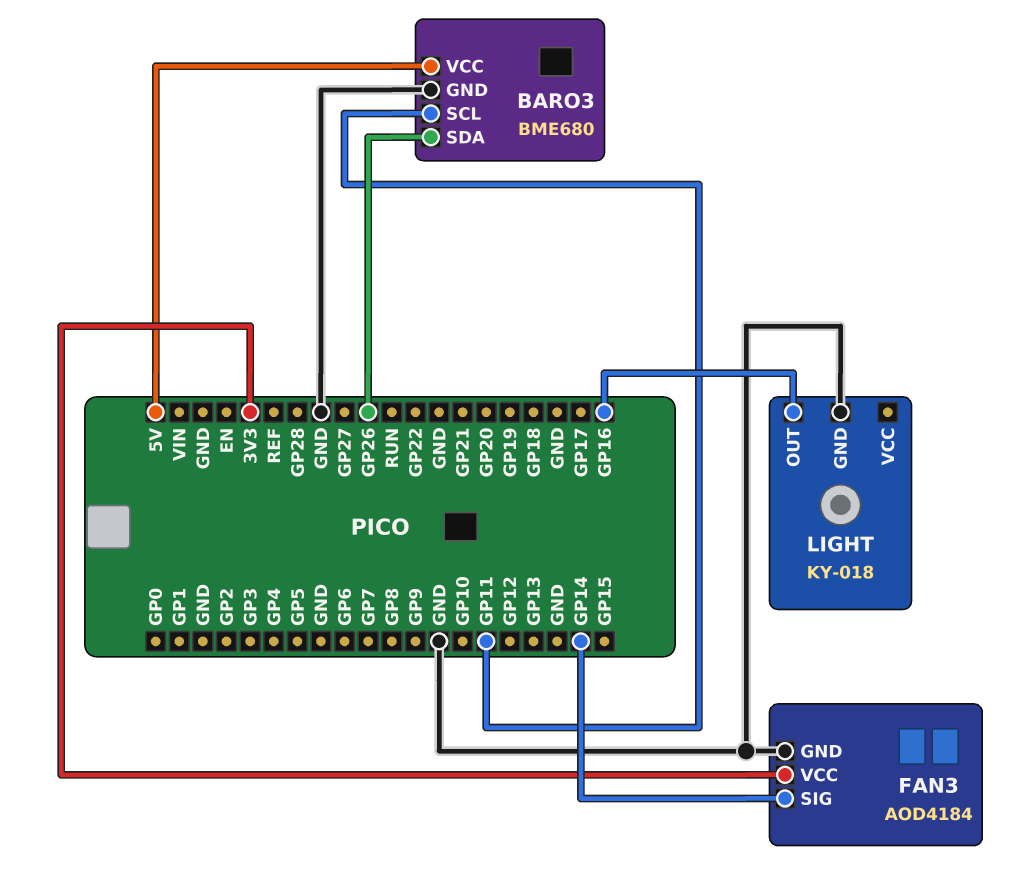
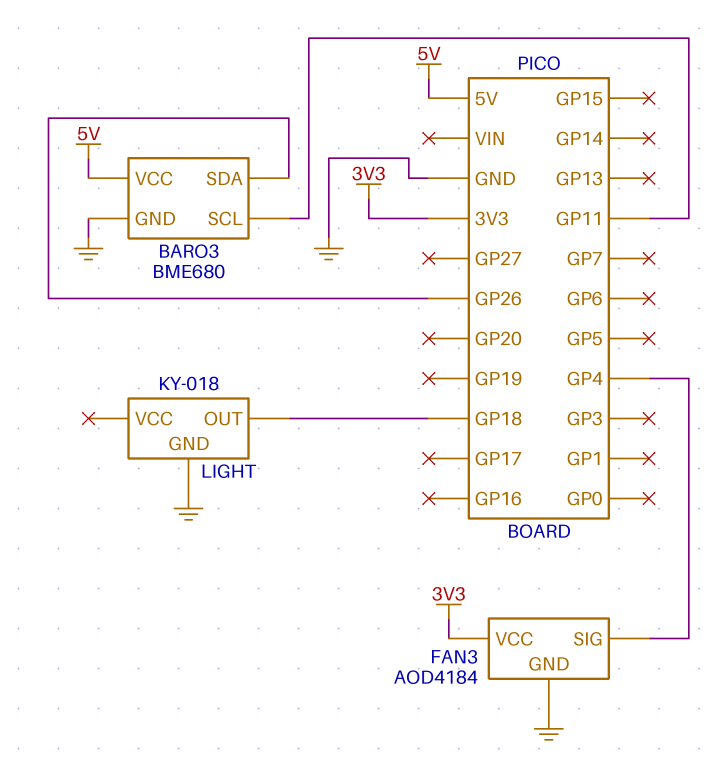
FAN3 pin SIG: GP14 -> GP4
LIGHT pin OUT: GP16 -> GP18

